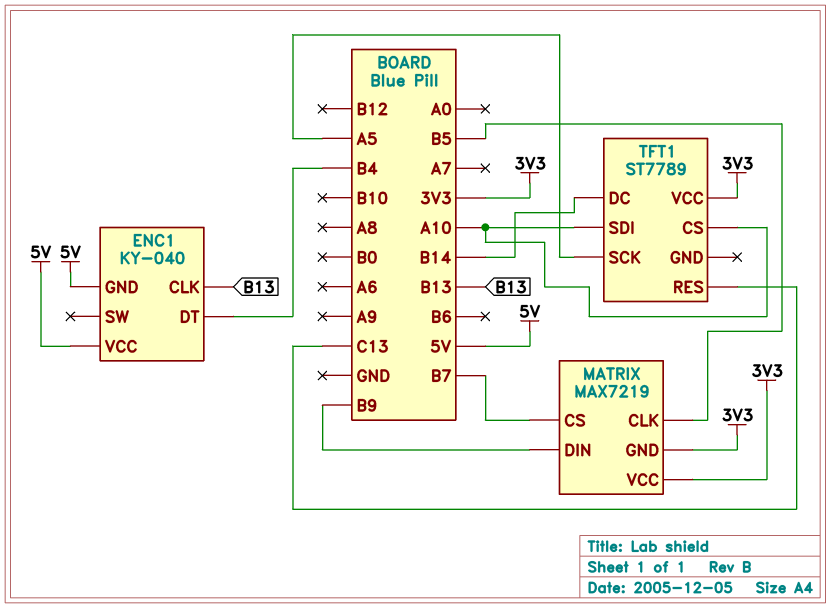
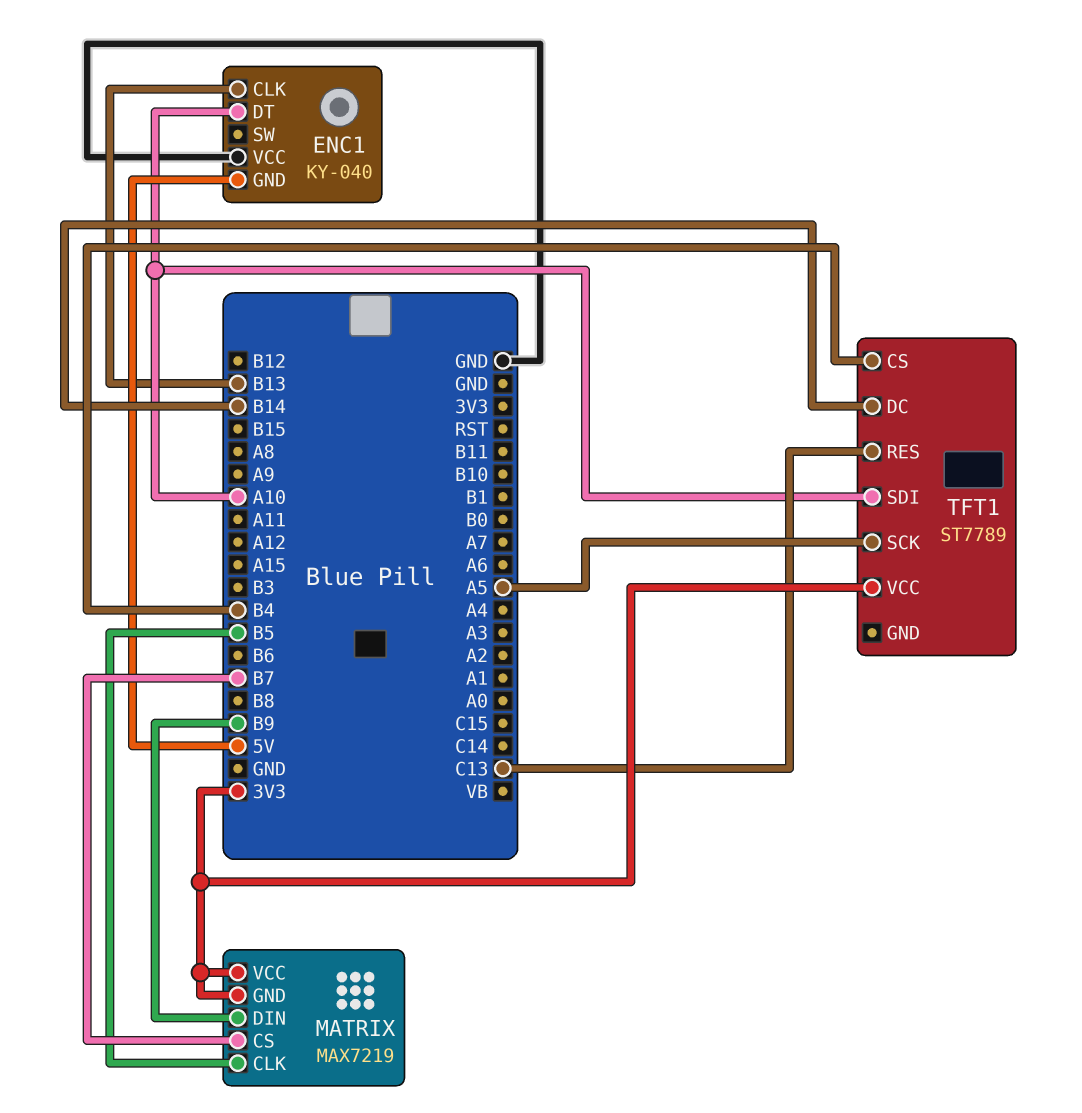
ENC1 pin DT: B4 -> A10
ENC1 pin VCC: 5V -> GND
TFT1 pin CS: A10 -> B4

